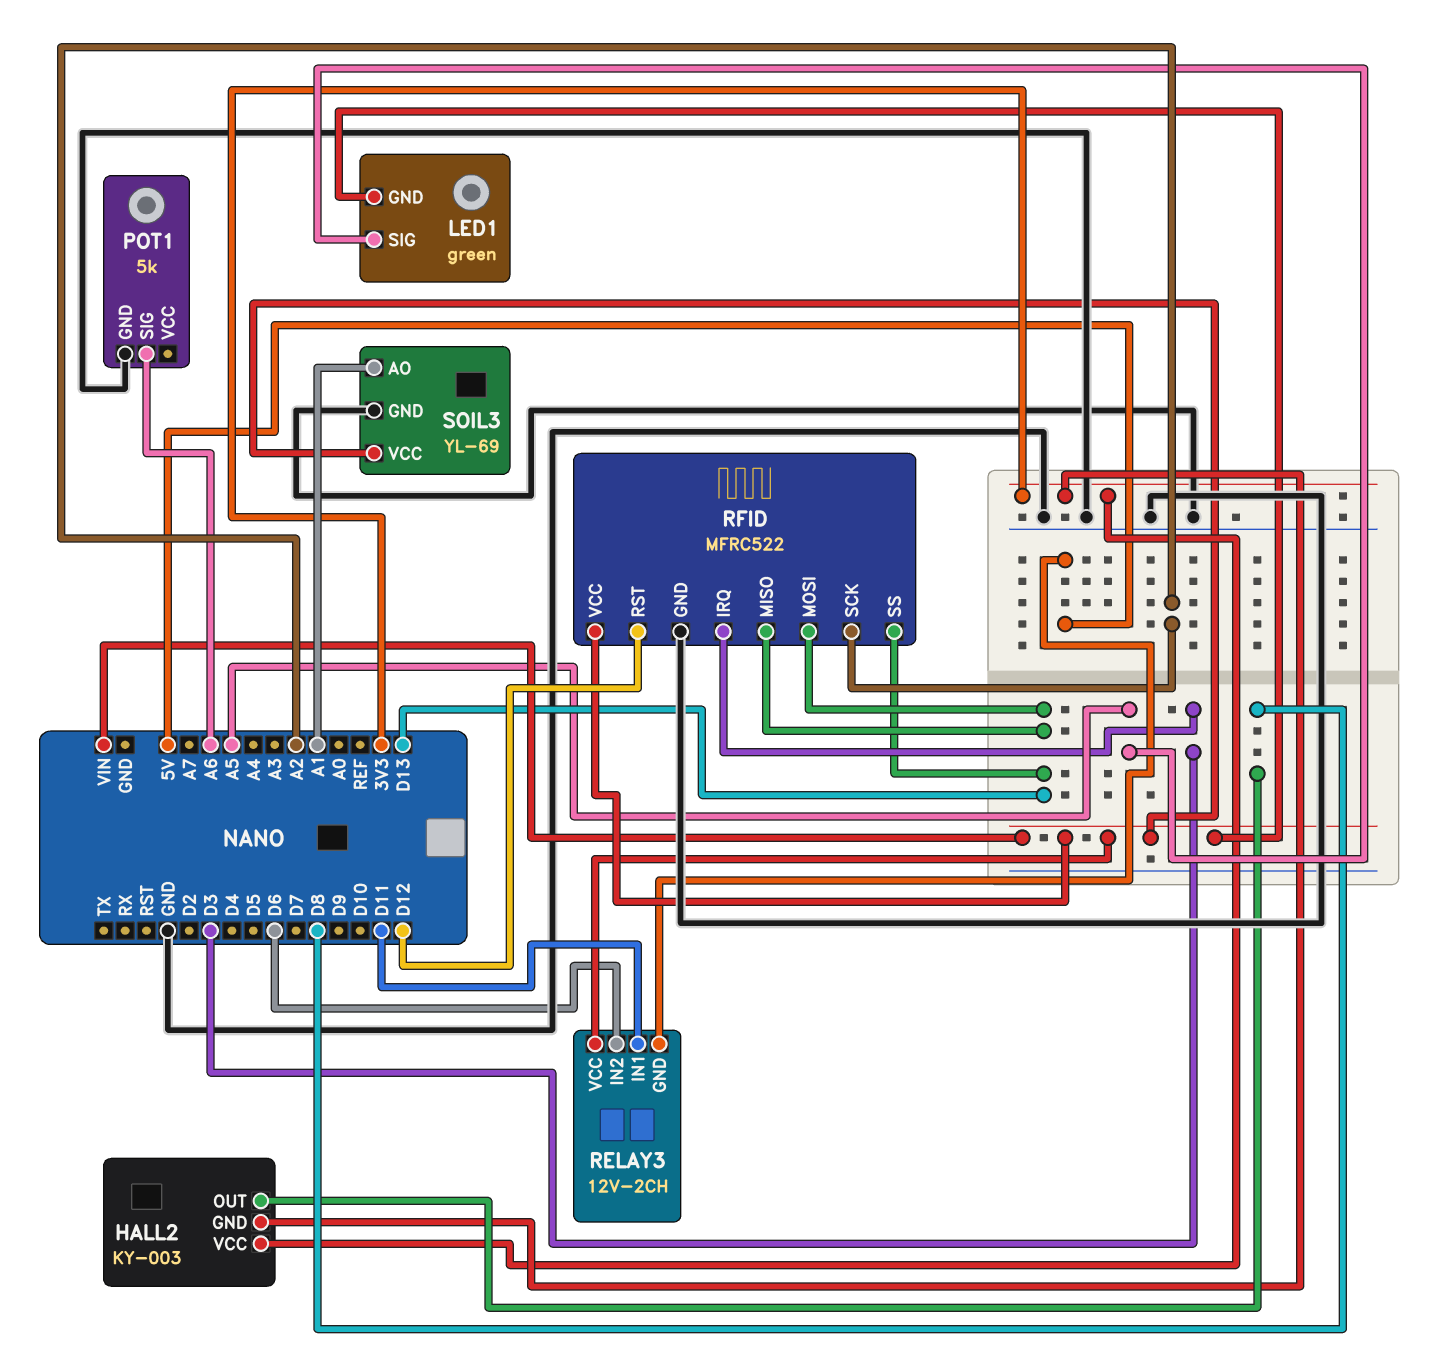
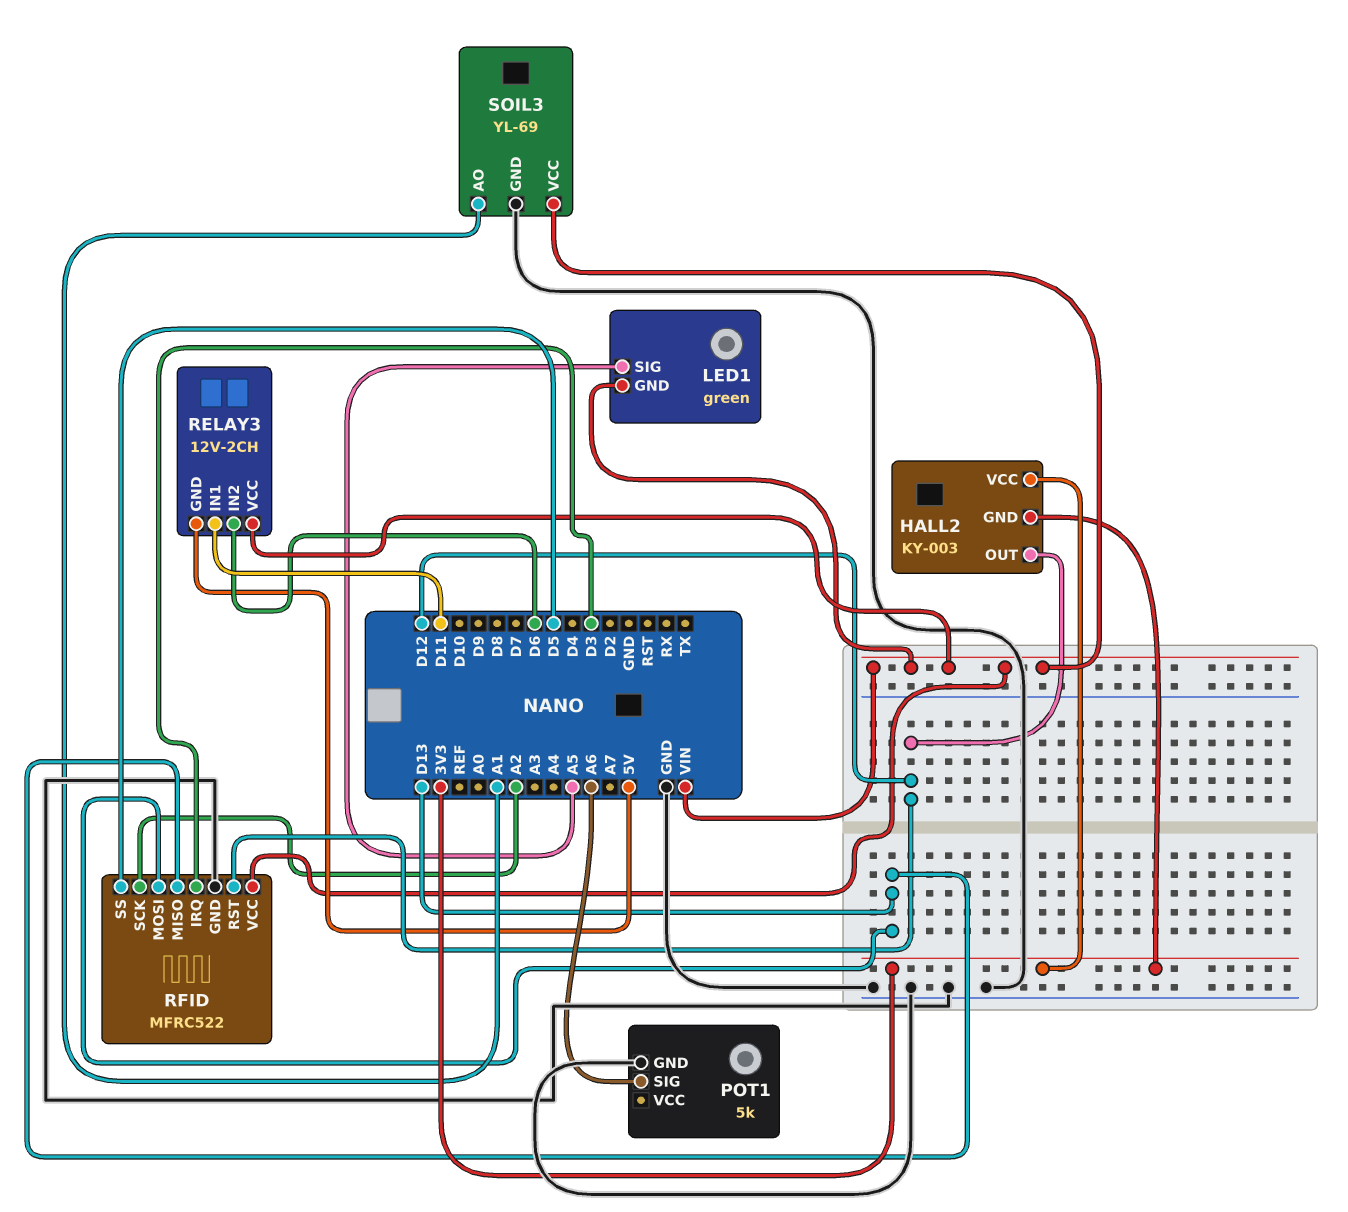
HALL2 pin OUT: D8 -> D12
RFID pin SS: D13 -> D5

